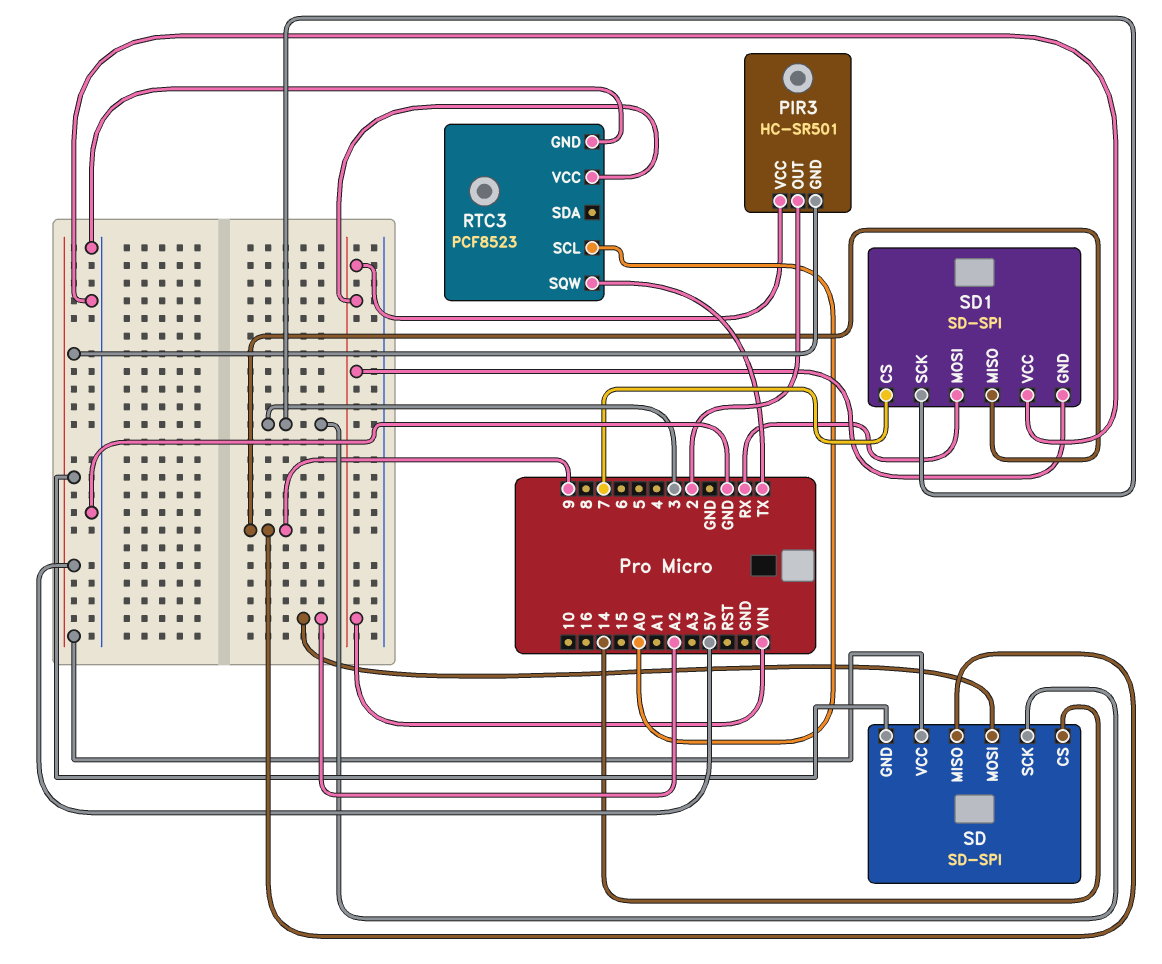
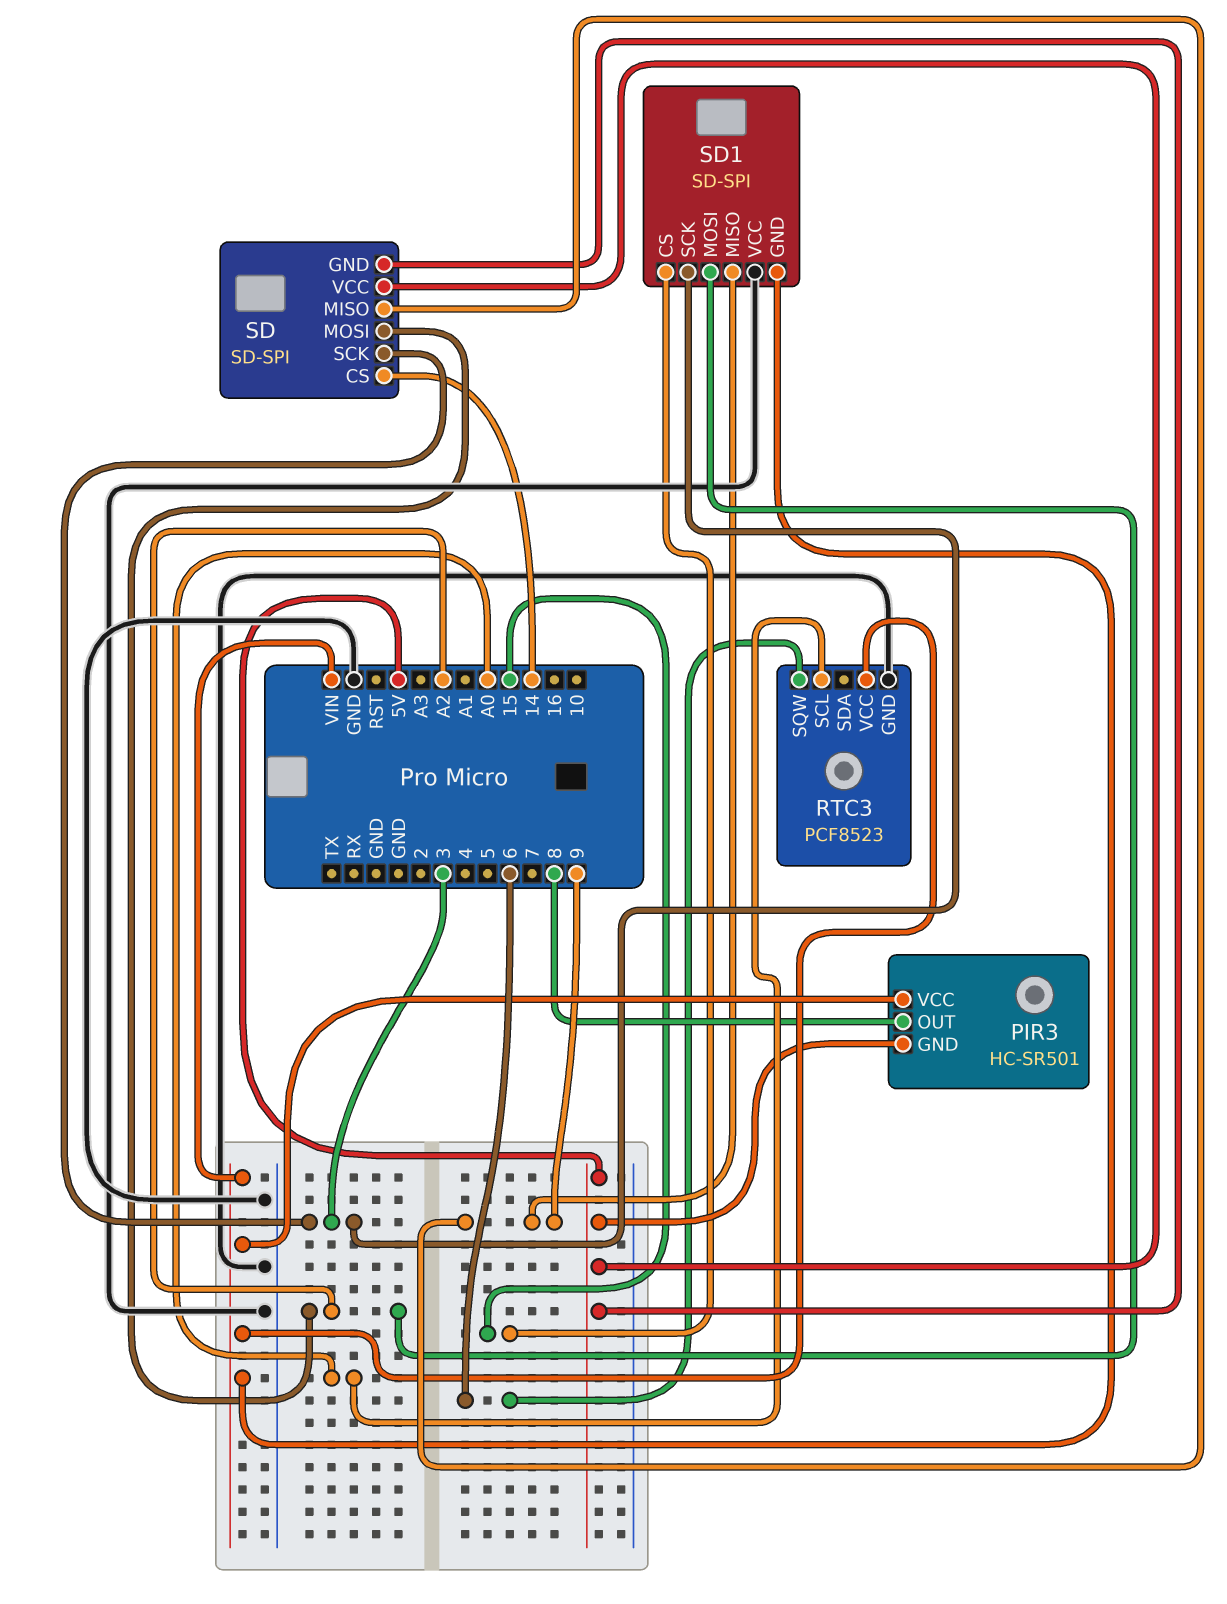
PIR3 pin OUT: 2 -> 8
RTC3 pin SQW: TX -> 6
SD1 pin CS: 7 -> 15
SD1 pin MOSI: RX -> A2

